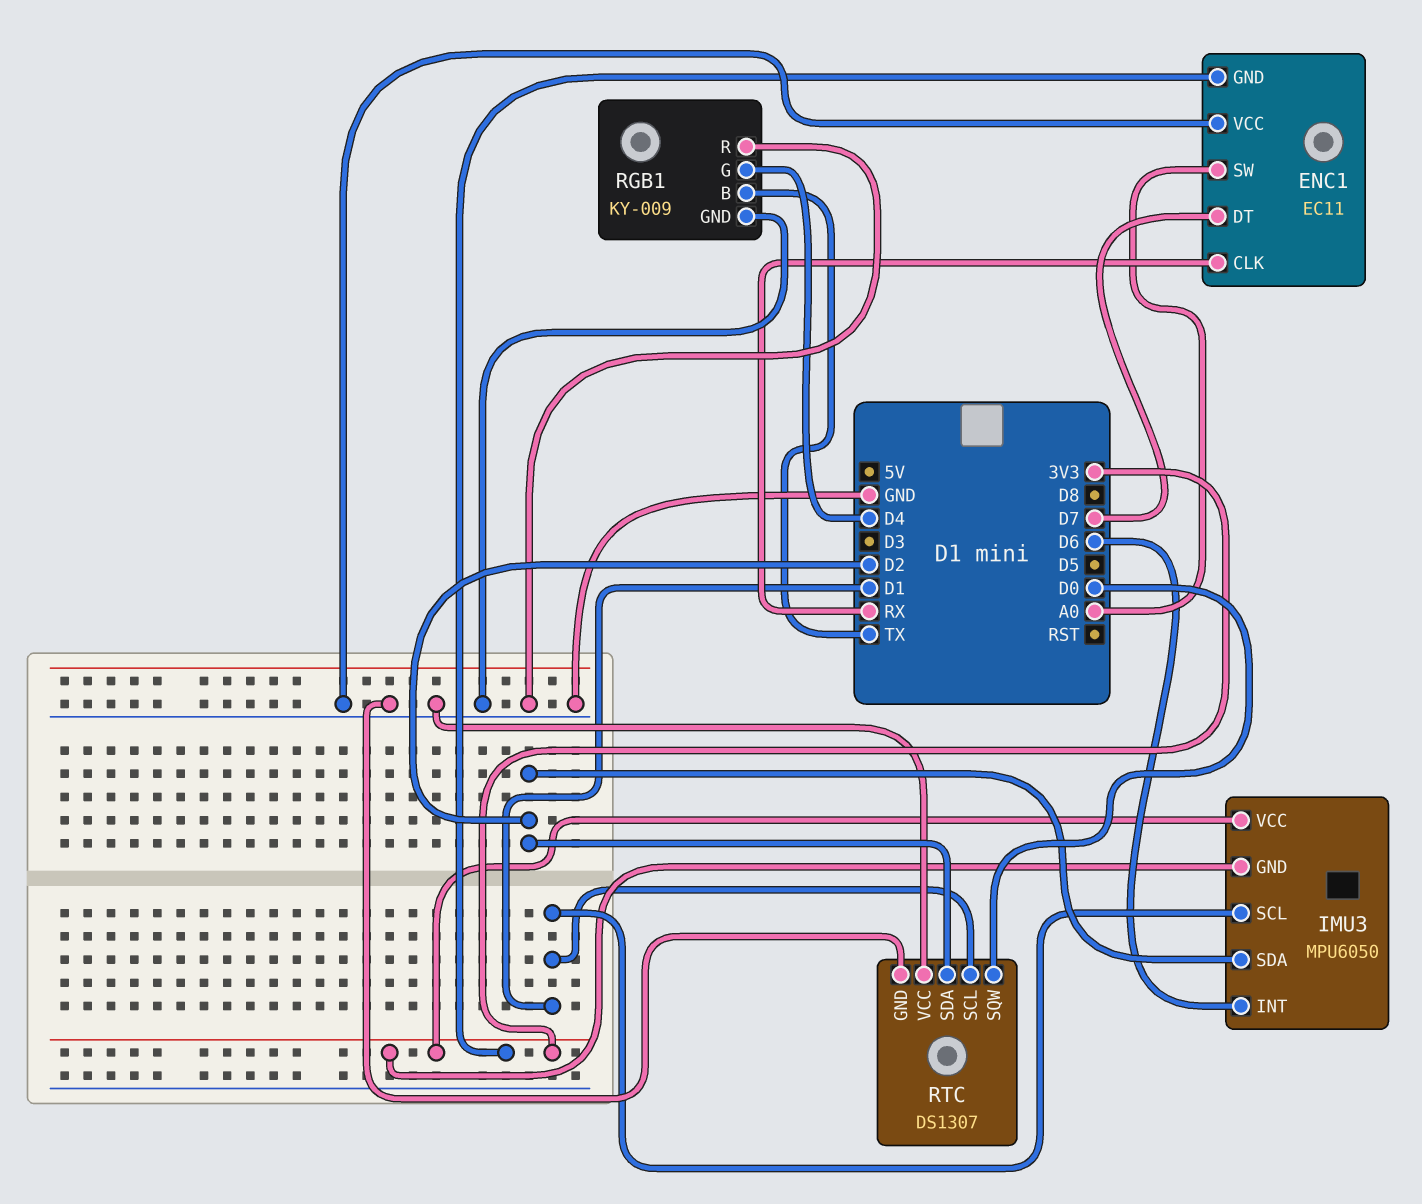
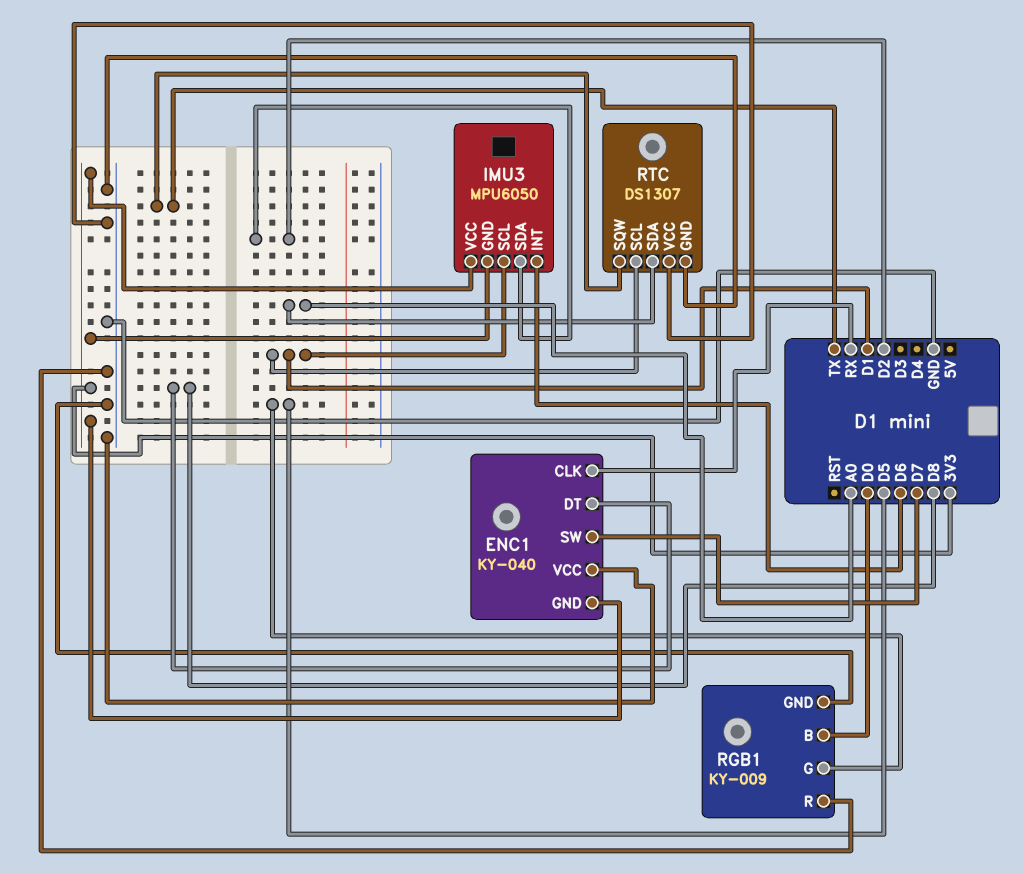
ENC1: EC11 -> KY-040
ENC1 pin DT: D7 -> D8
ENC1 pin SW: A0 -> D7
RGB1 pin B: TX -> D0
RGB1 pin G: D4 -> D5
RTC pin SDA: D2 -> A0
RTC pin SQW: D0 -> TX

